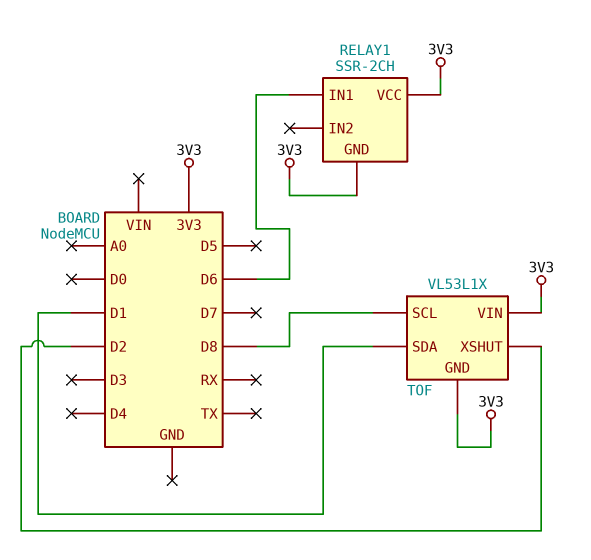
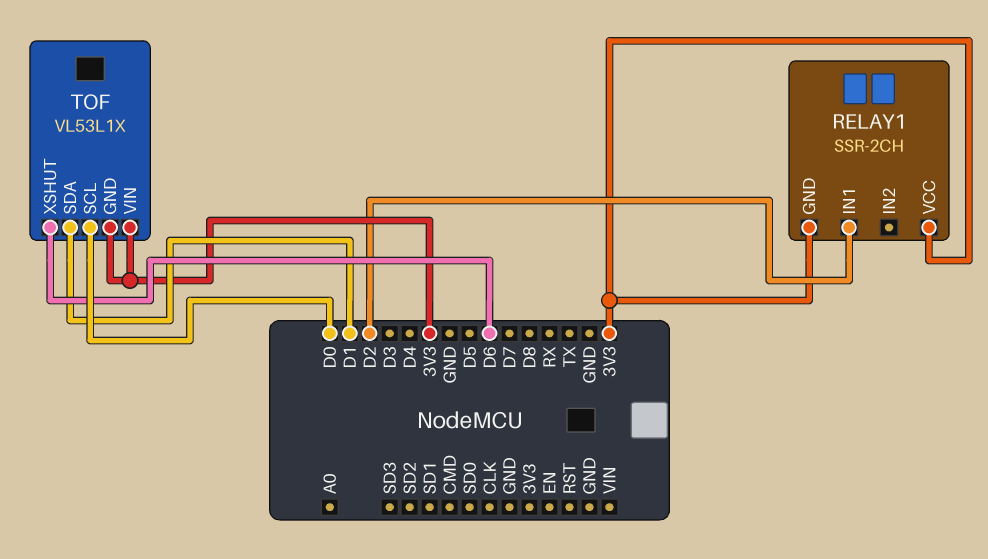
RELAY1 pin IN1: D6 -> D2
TOF pin SCL: D8 -> D0
TOF pin XSHUT: D2 -> D6

